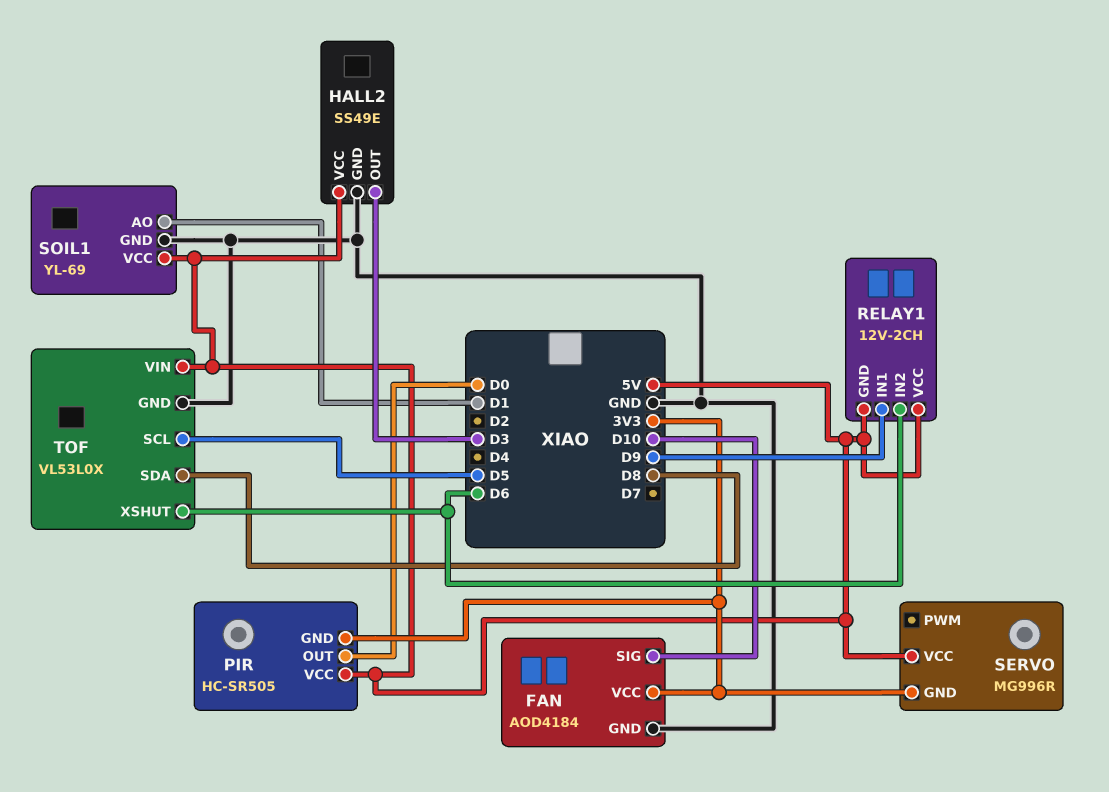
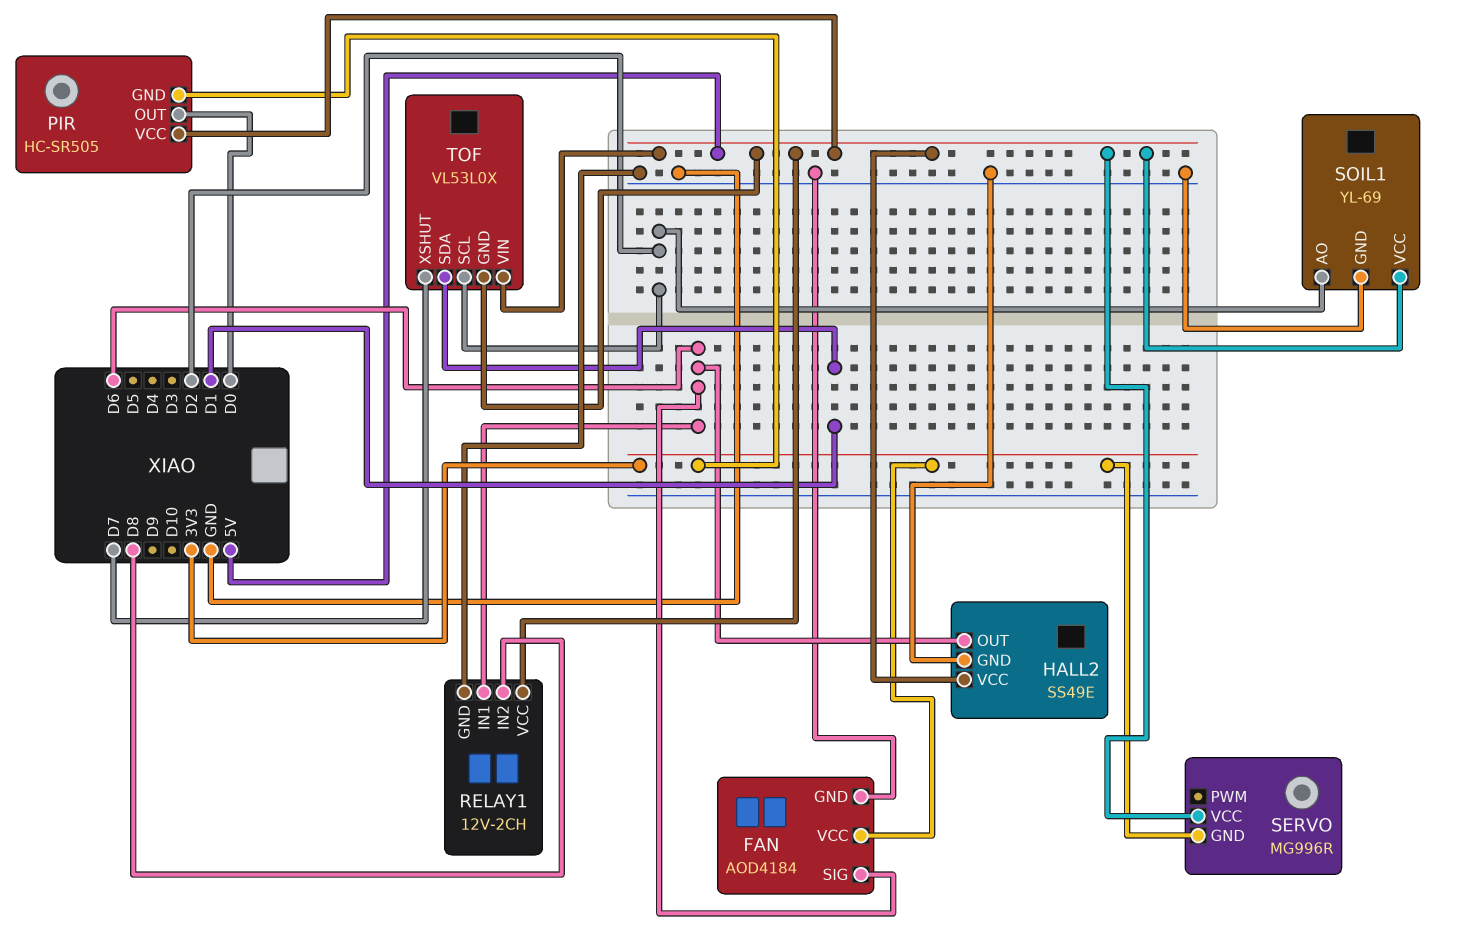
FAN pin SIG: D10 -> D6
HALL2 pin OUT: D3 -> D6
RELAY1 pin GND: 5V -> GND
RELAY1 pin IN1: D9 -> D6
RELAY1 pin IN2: D6 -> D8
SOIL1 pin AO: D1 -> D2
TOF pin GND: GND -> 5V
TOF pin SCL: D5 -> D2
TOF pin SDA: D8 -> D1
TOF pin XSHUT: D6 -> D7

